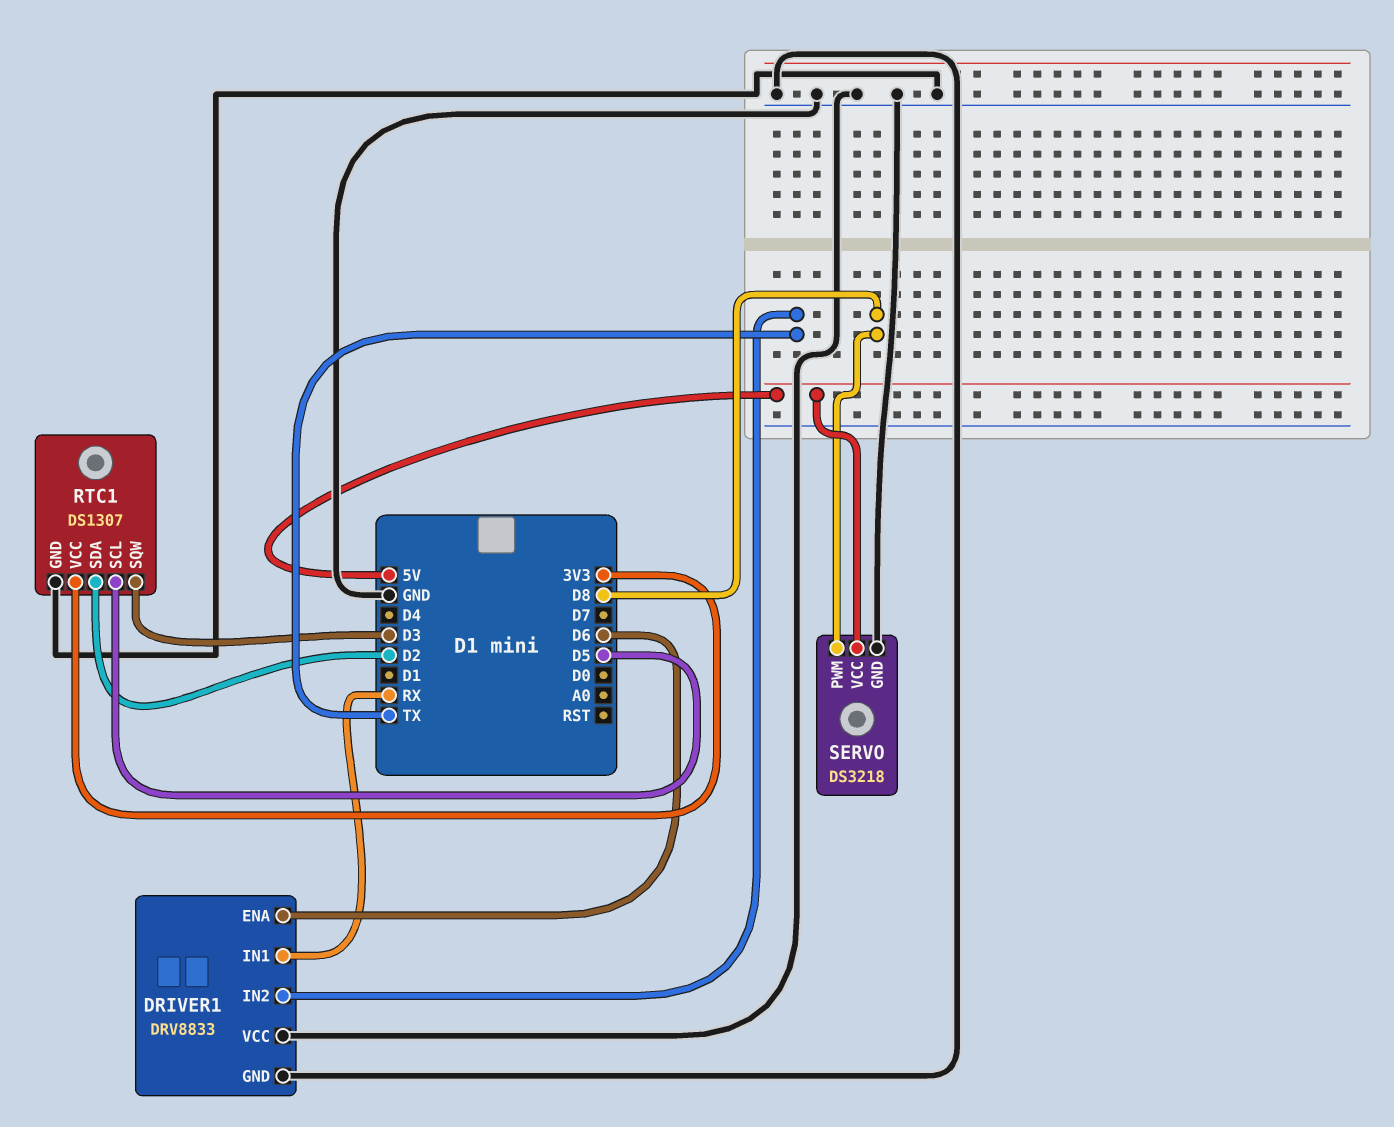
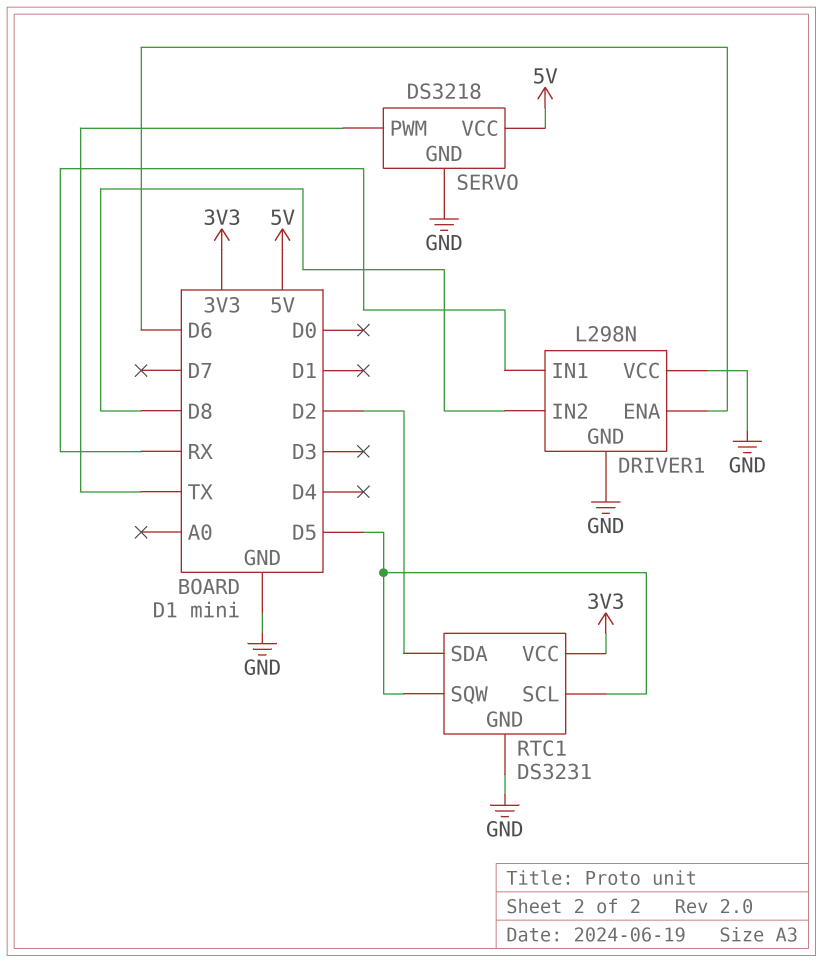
DRIVER1: DRV8833 -> L298N
DRIVER1 pin IN2: TX -> D8
RTC1: DS1307 -> DS3231
RTC1 pin SQW: D3 -> D5
SERVO pin PWM: D8 -> TX

